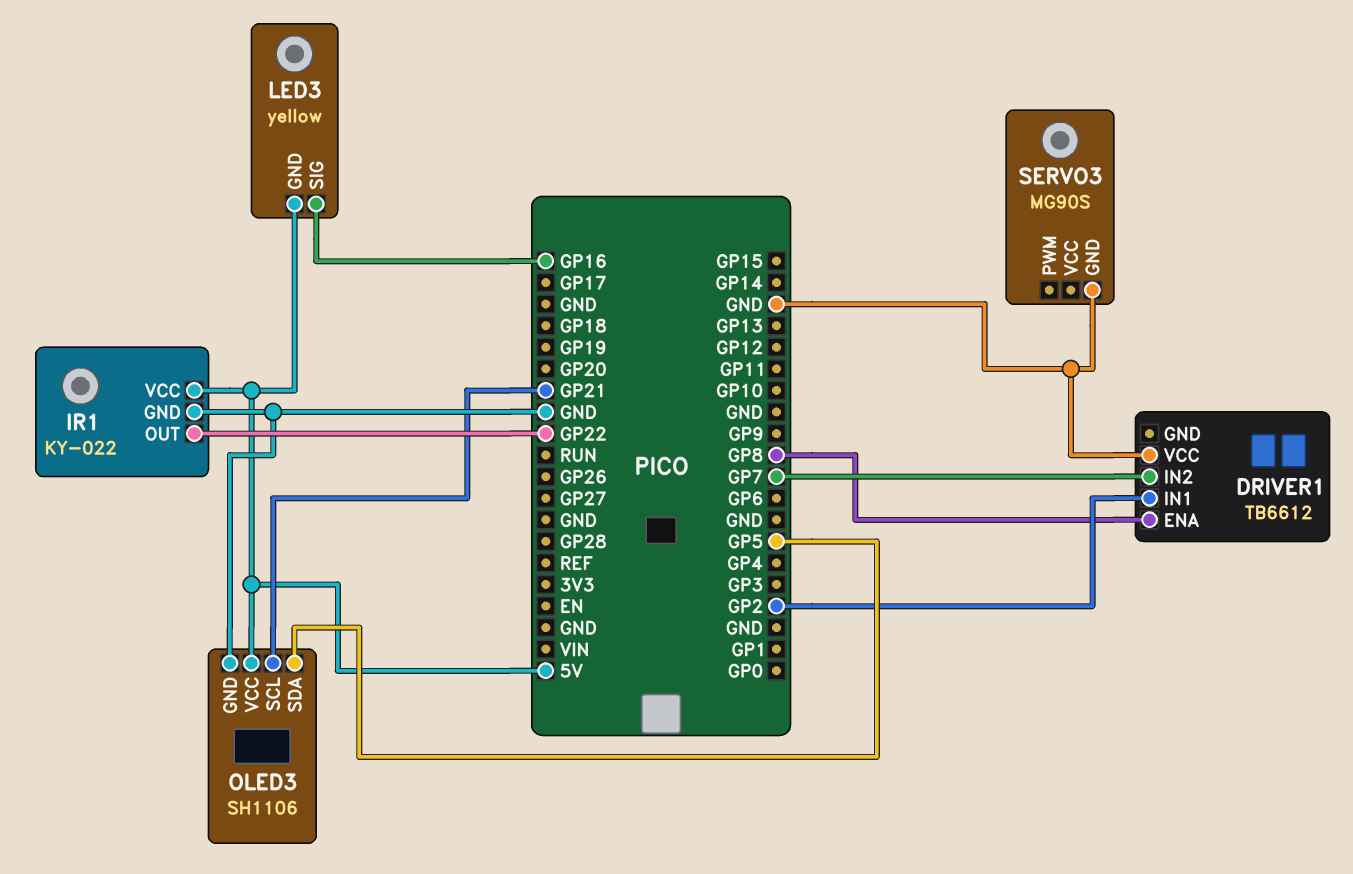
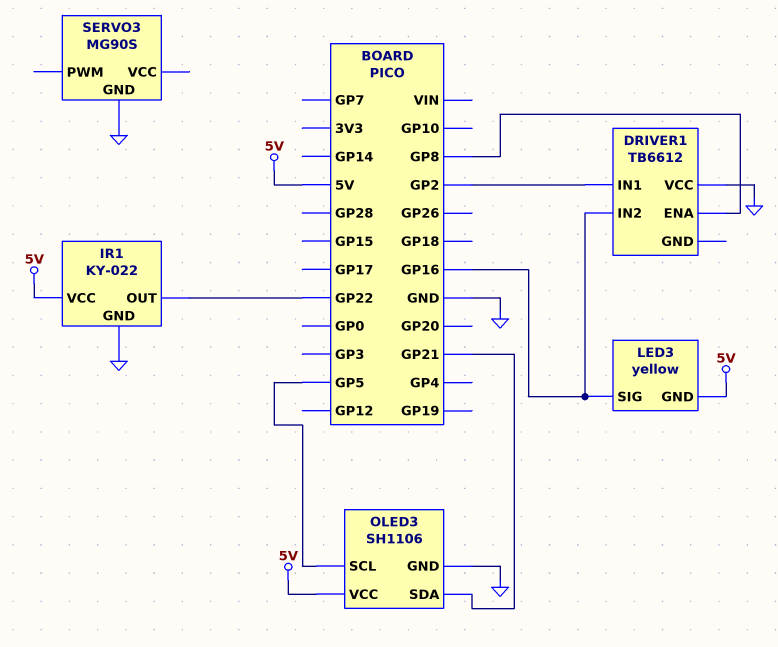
DRIVER1 pin IN2: GP7 -> GP16
OLED3 pin SCL: GP21 -> GP5
OLED3 pin SDA: GP5 -> GP21

